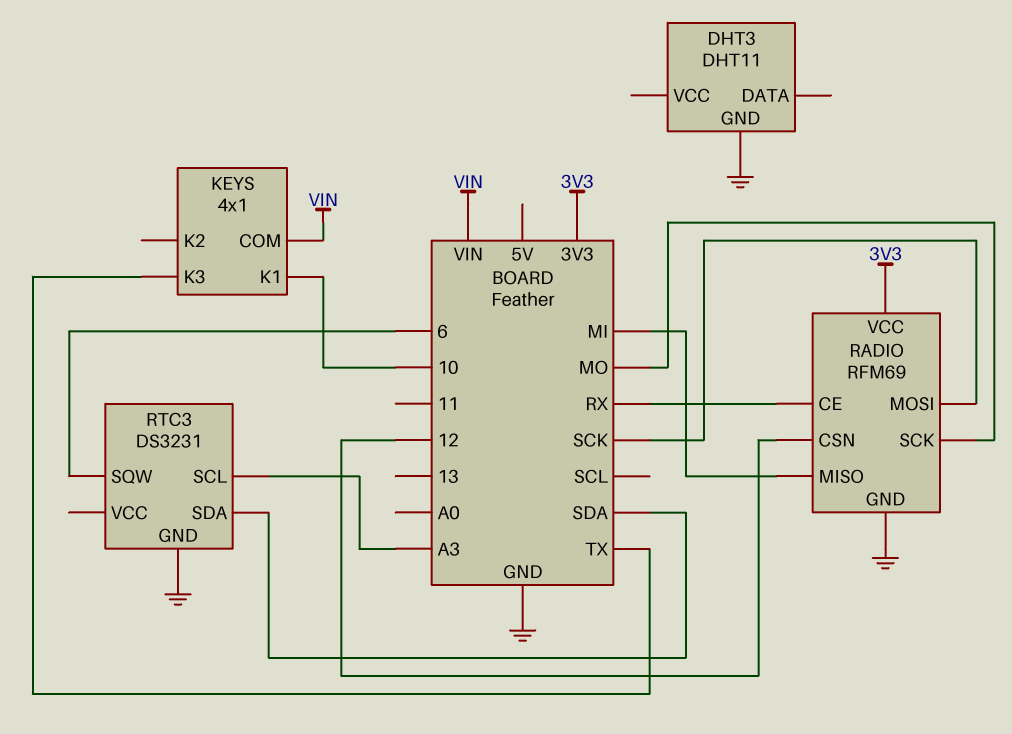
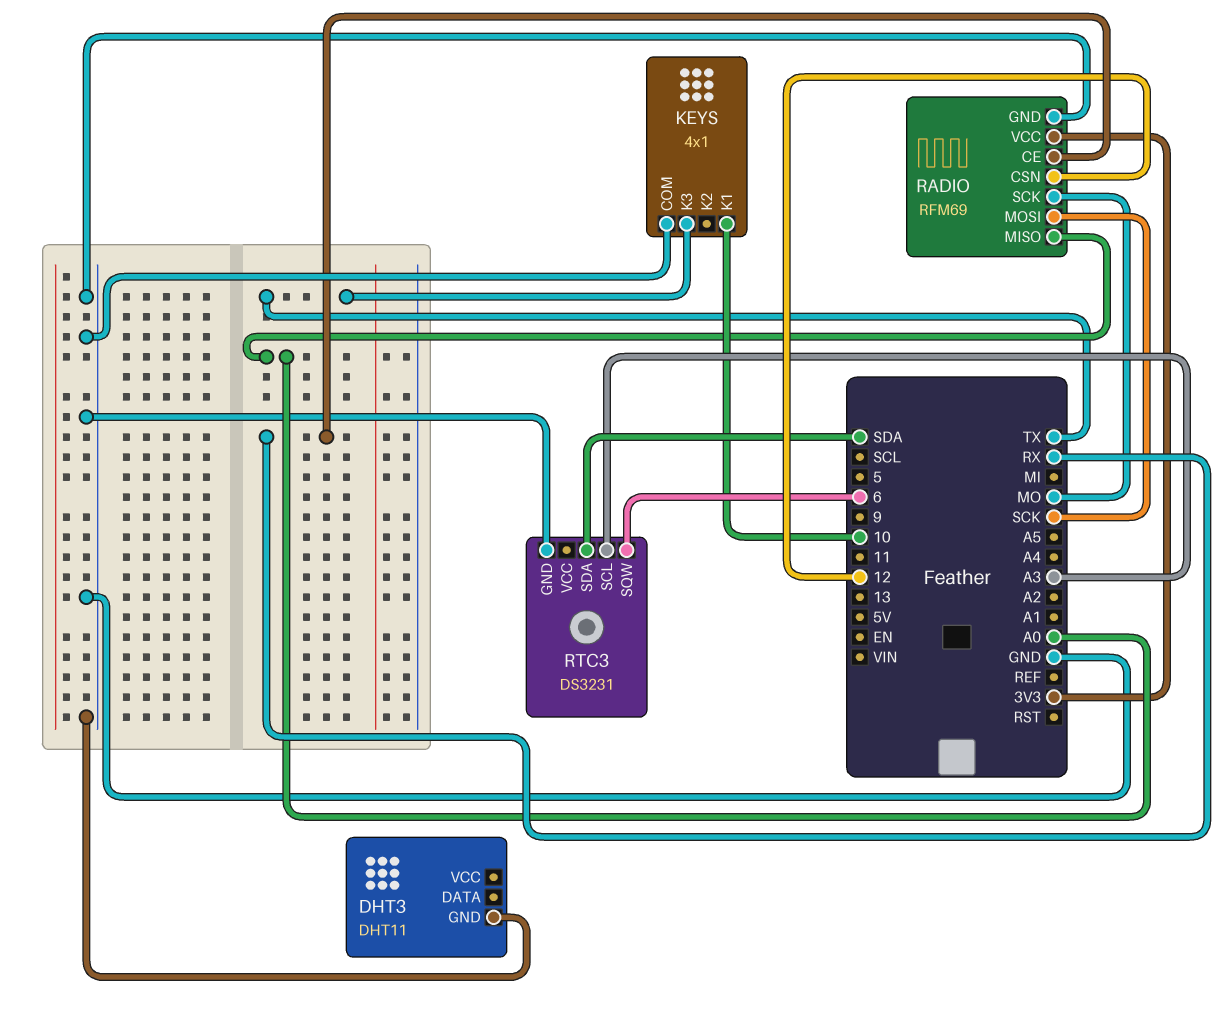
KEYS pin COM: VIN -> GND
RADIO pin MISO: MI -> A0

